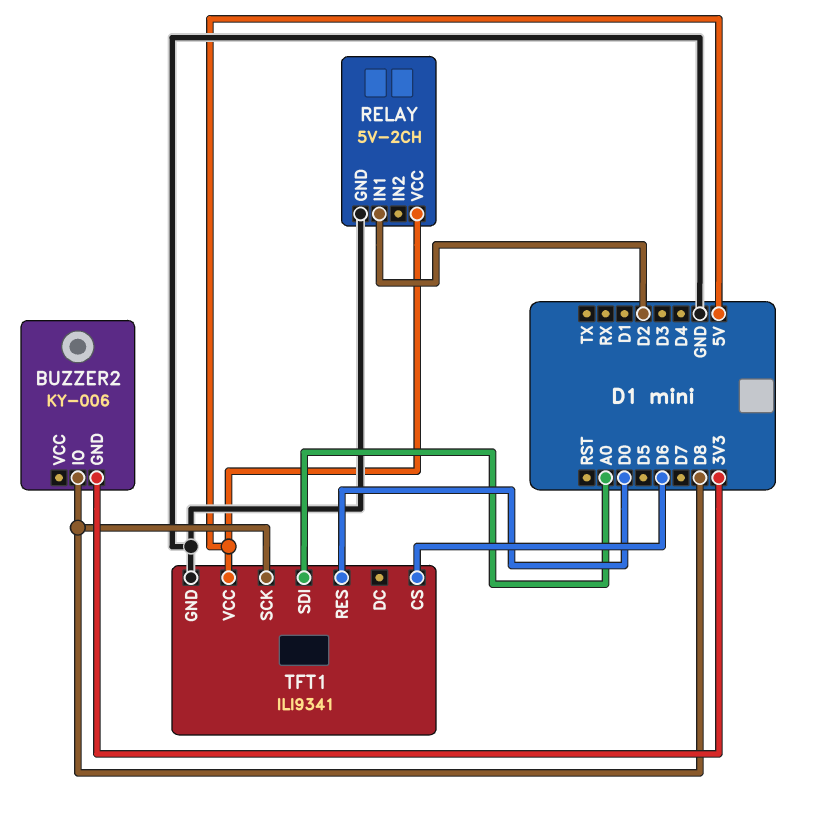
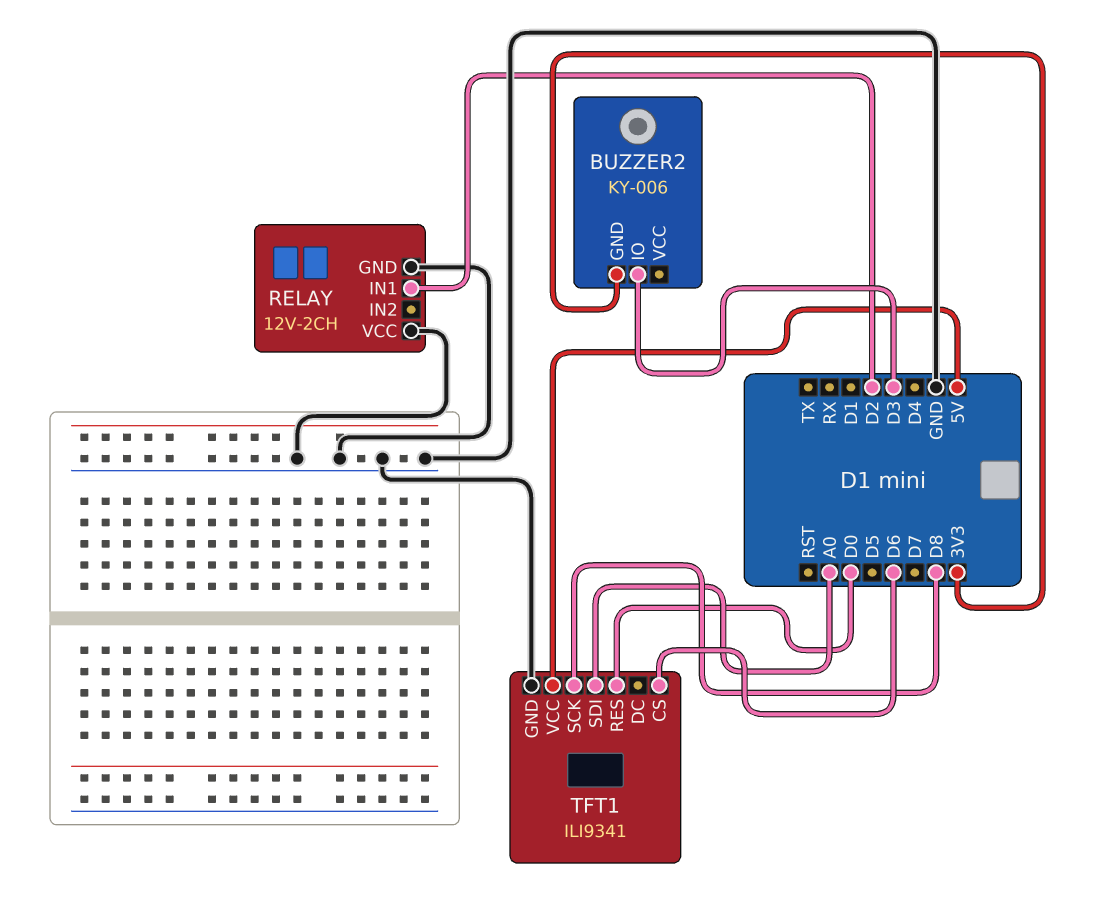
BUZZER2 pin IO: D8 -> D3
RELAY: 5V-2CH -> 12V-2CH
RELAY pin VCC: 5V -> GND

